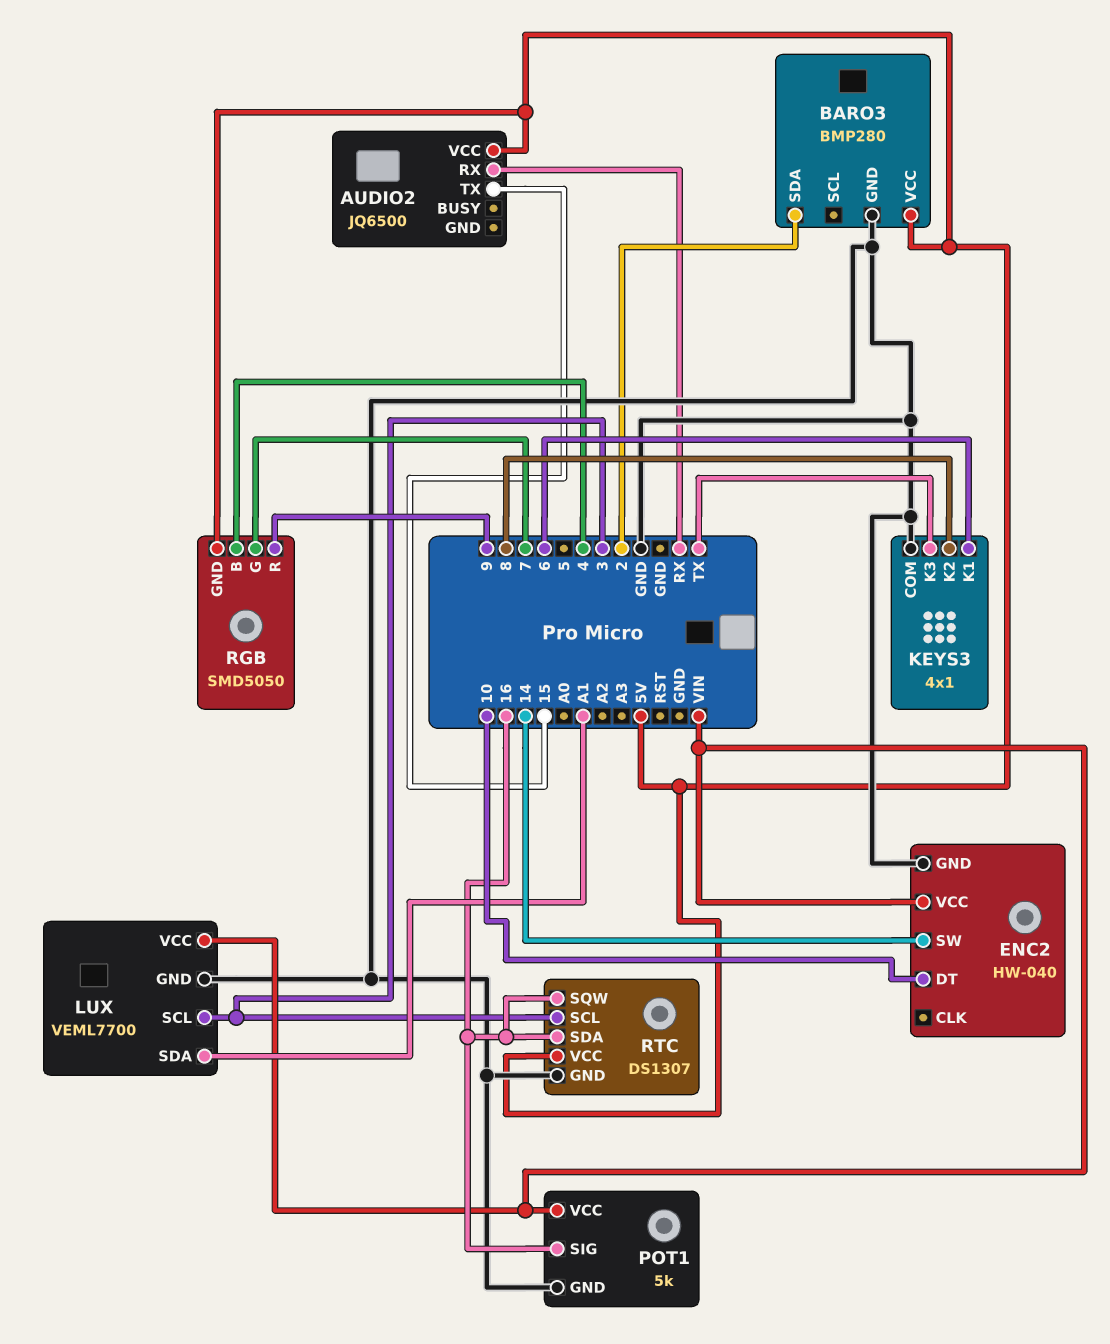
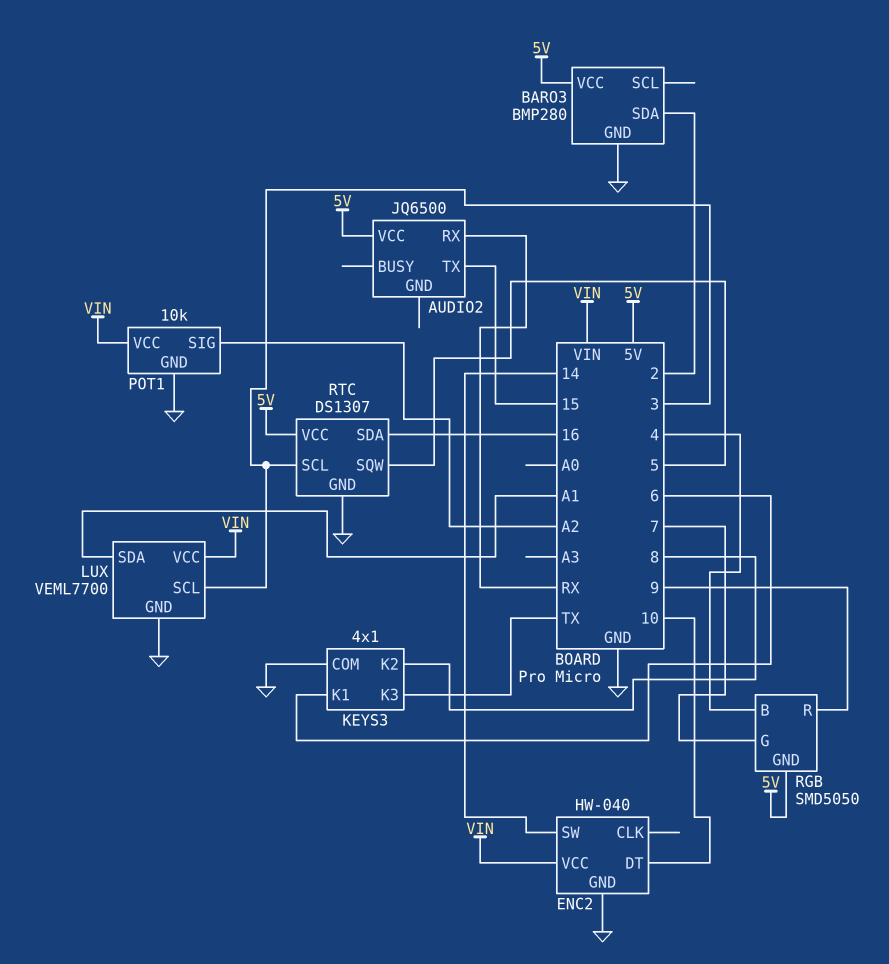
POT1: 5k -> 10k
POT1 pin SIG: 16 -> A2
RTC pin SQW: 16 -> 5

